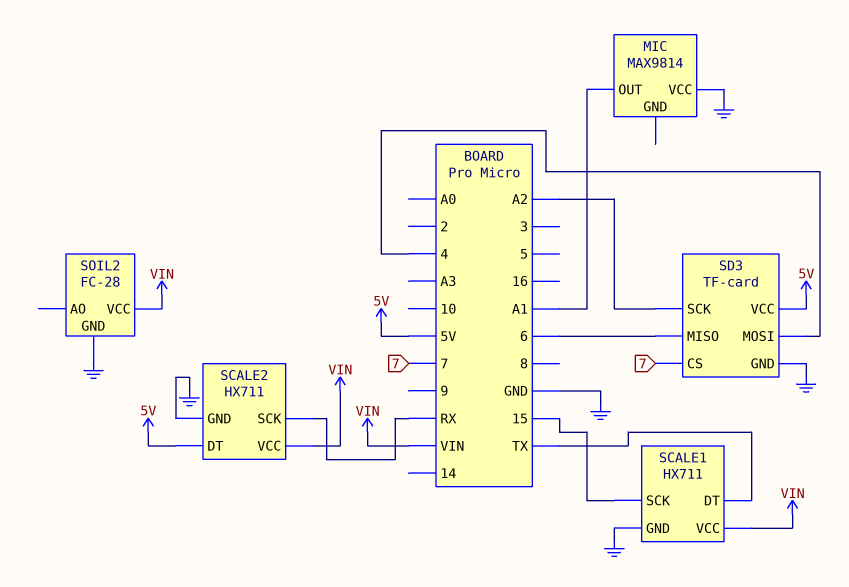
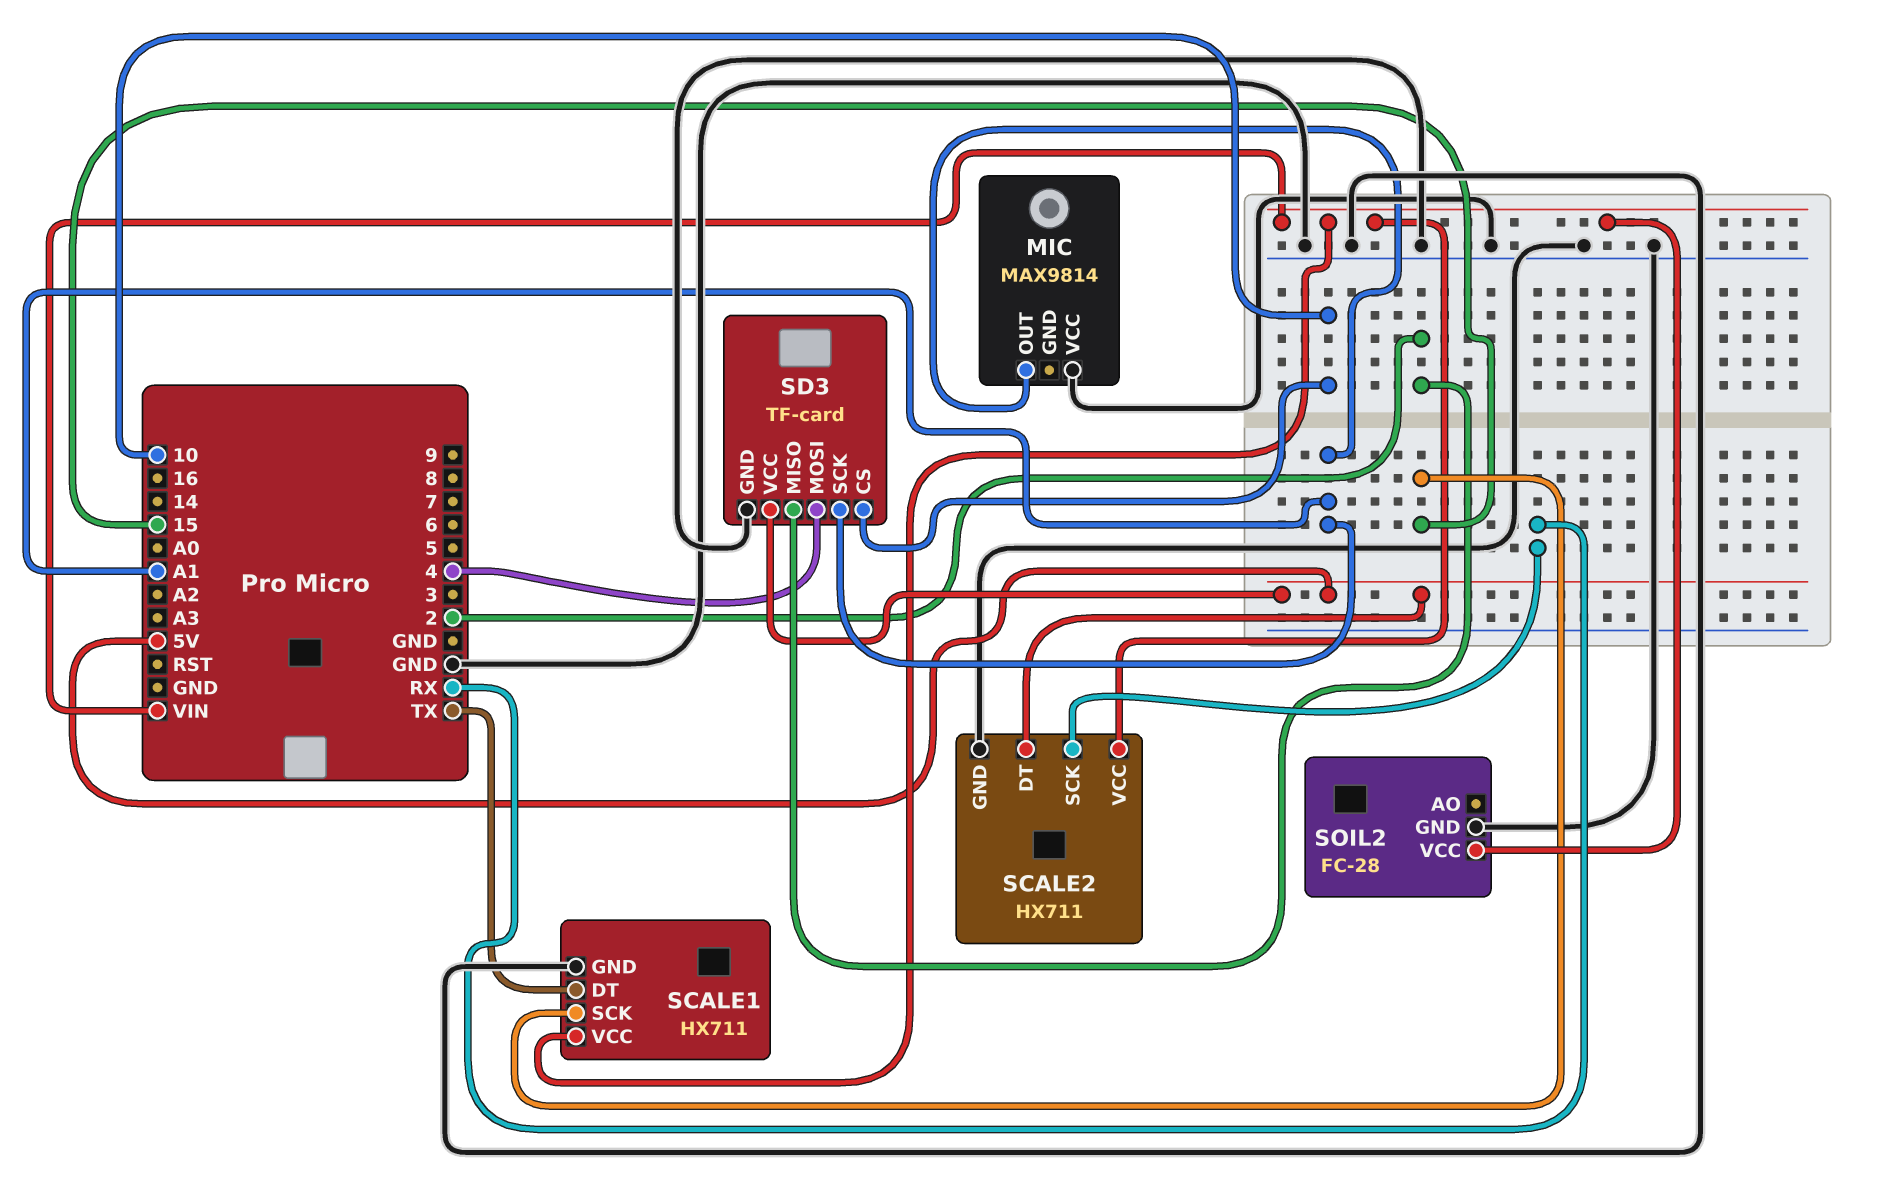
SD3 pin CS: 7 -> 10
SD3 pin MISO: 6 -> 2
SD3 pin SCK: A2 -> A1

